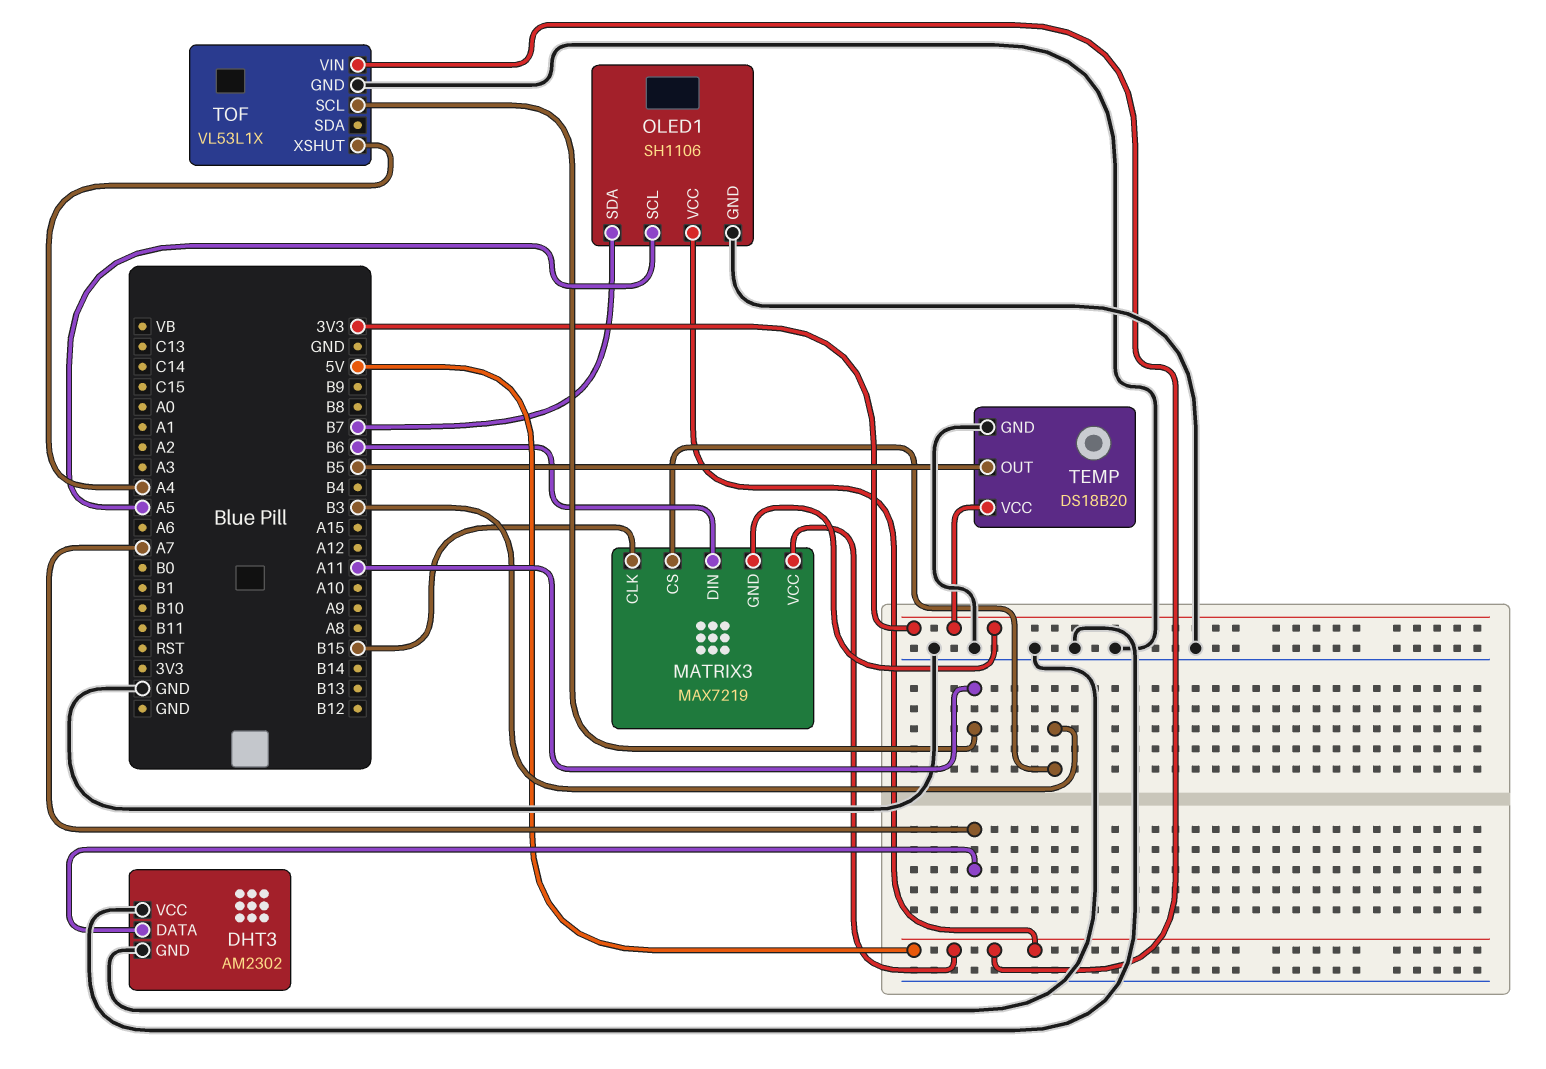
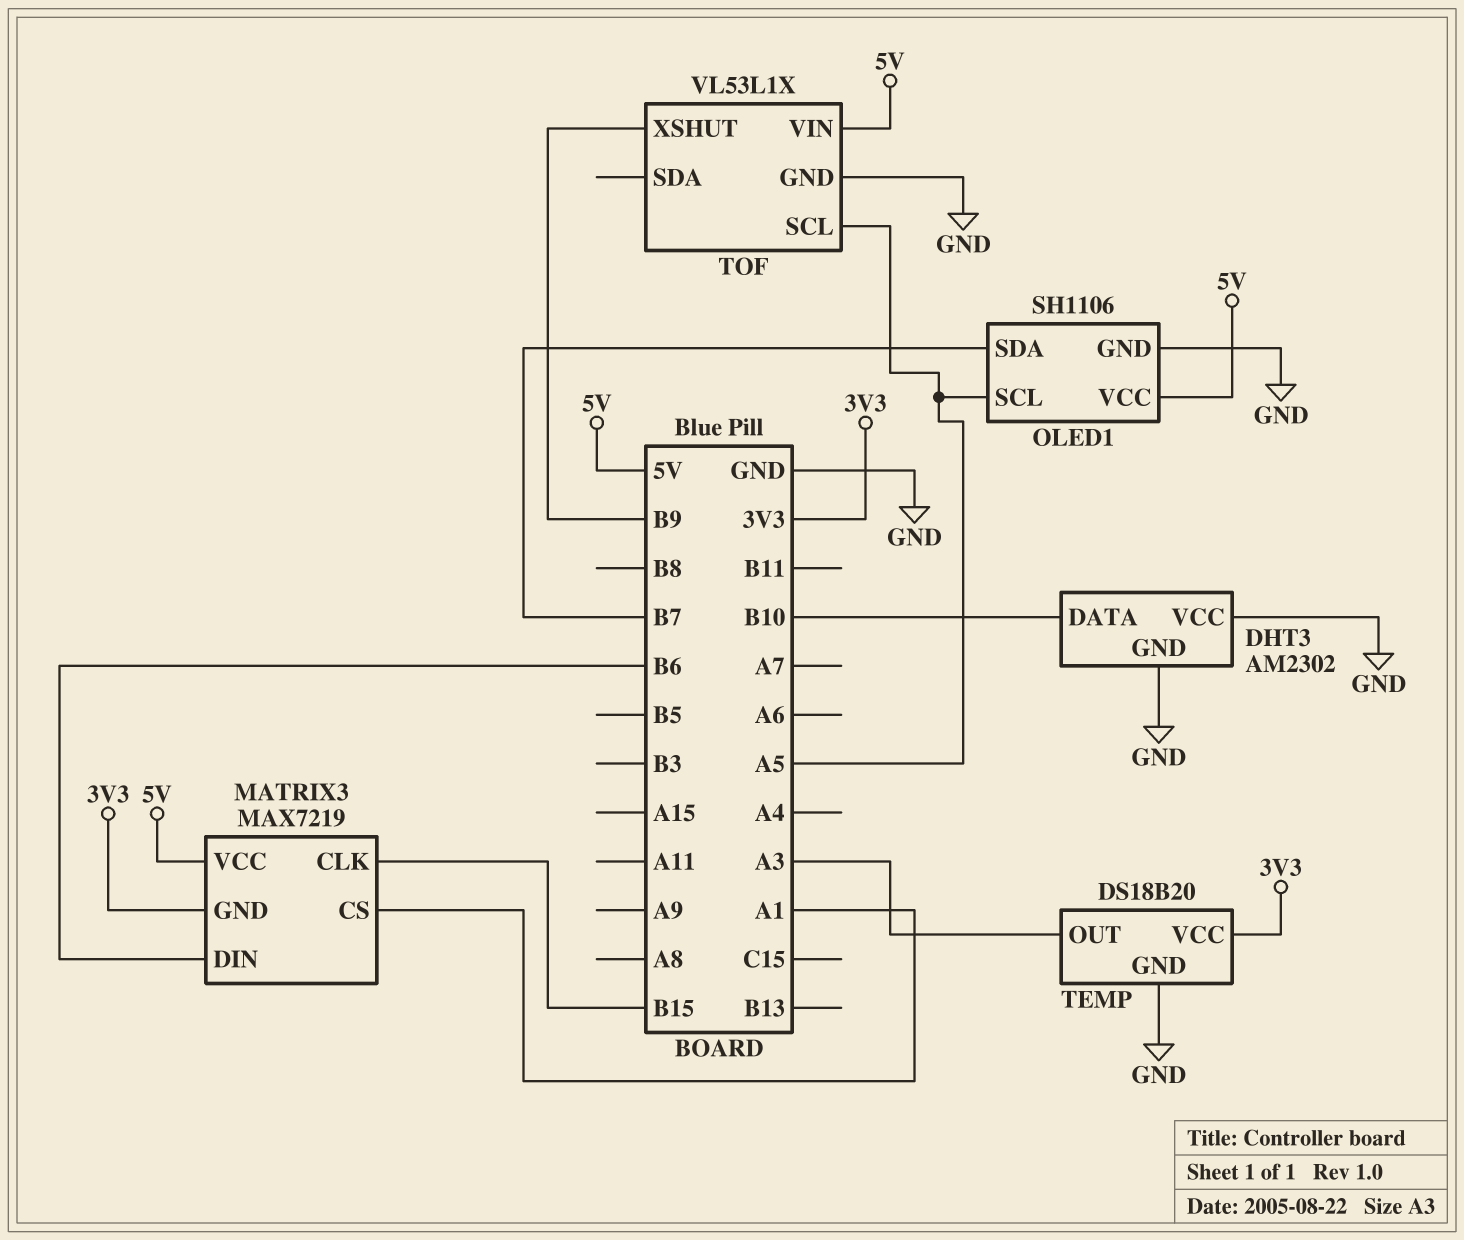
DHT3 pin DATA: A7 -> B10
MATRIX3 pin CS: B3 -> A1
TEMP pin OUT: B5 -> A3
TOF pin SCL: A11 -> A5
TOF pin XSHUT: A4 -> B9

